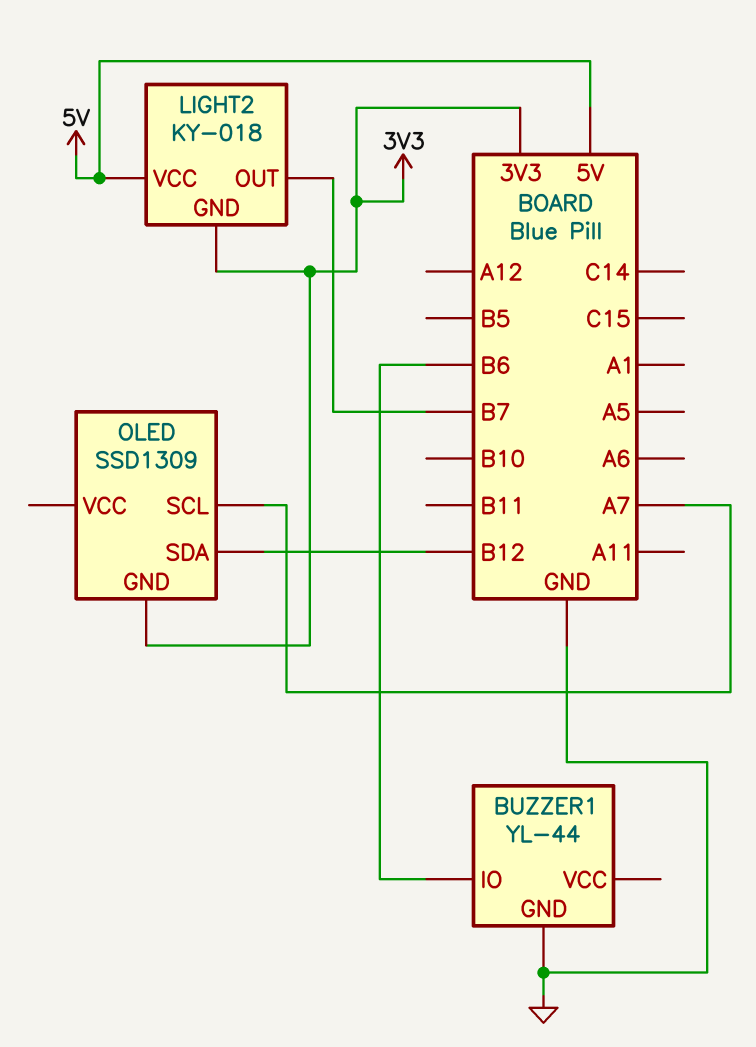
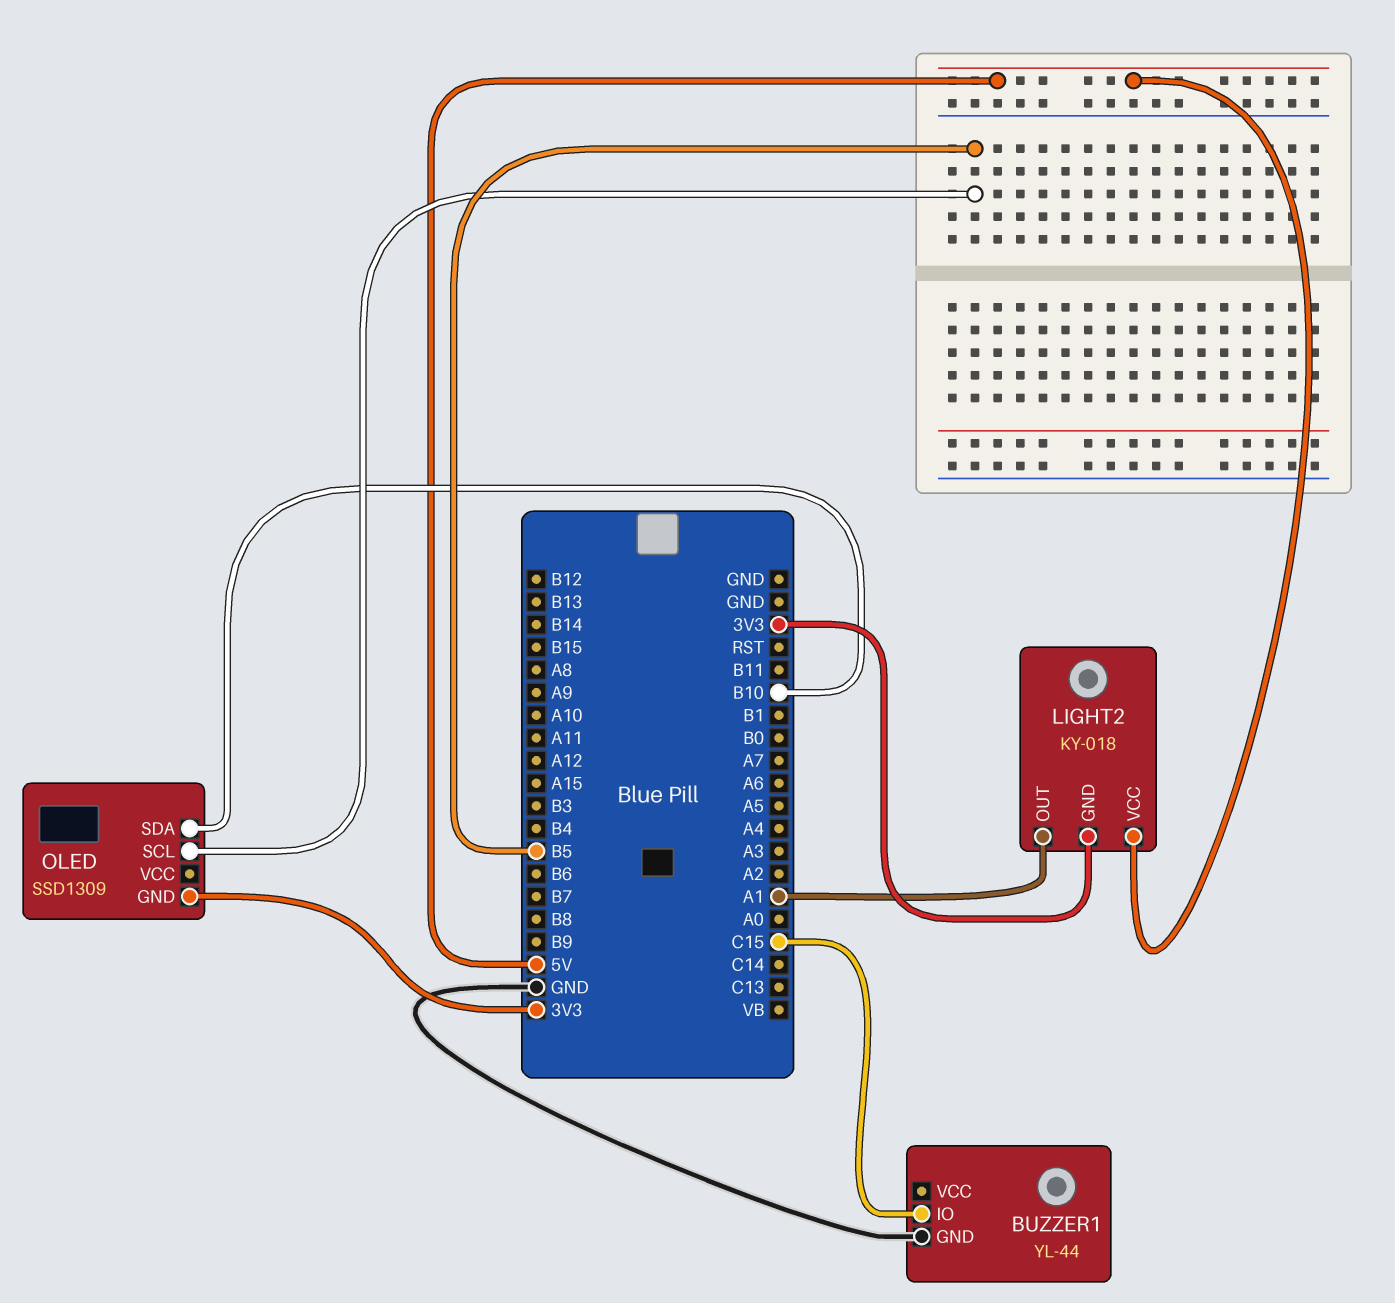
BUZZER1 pin IO: B6 -> C15
LIGHT2 pin OUT: B7 -> A1
OLED pin SCL: A7 -> B5
OLED pin SDA: B12 -> B10

